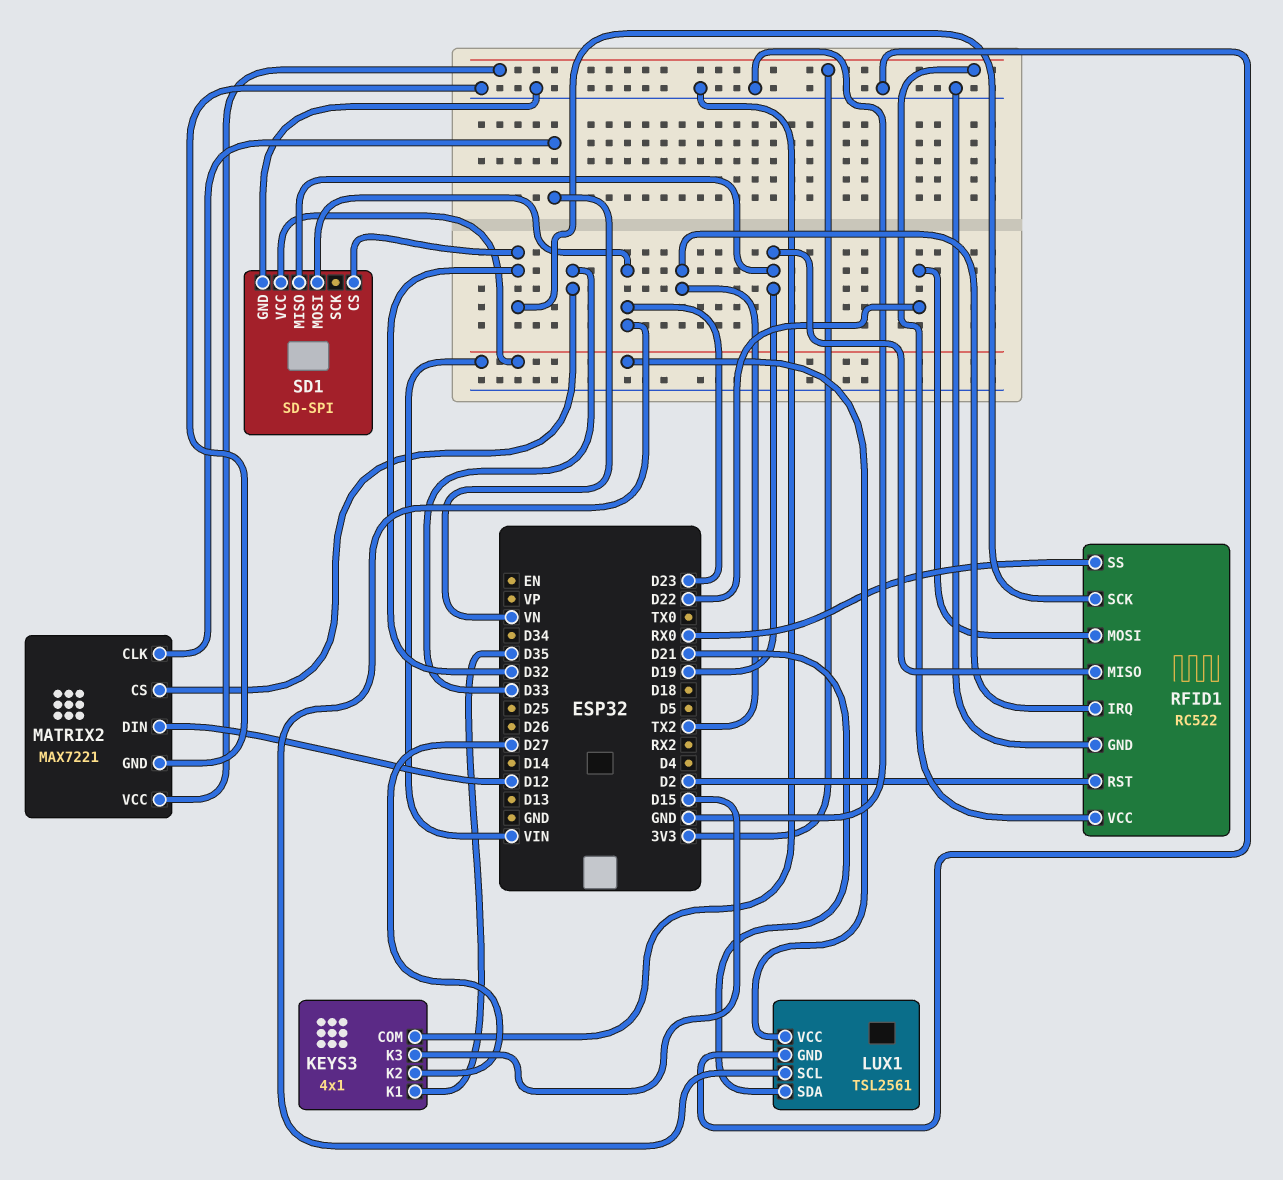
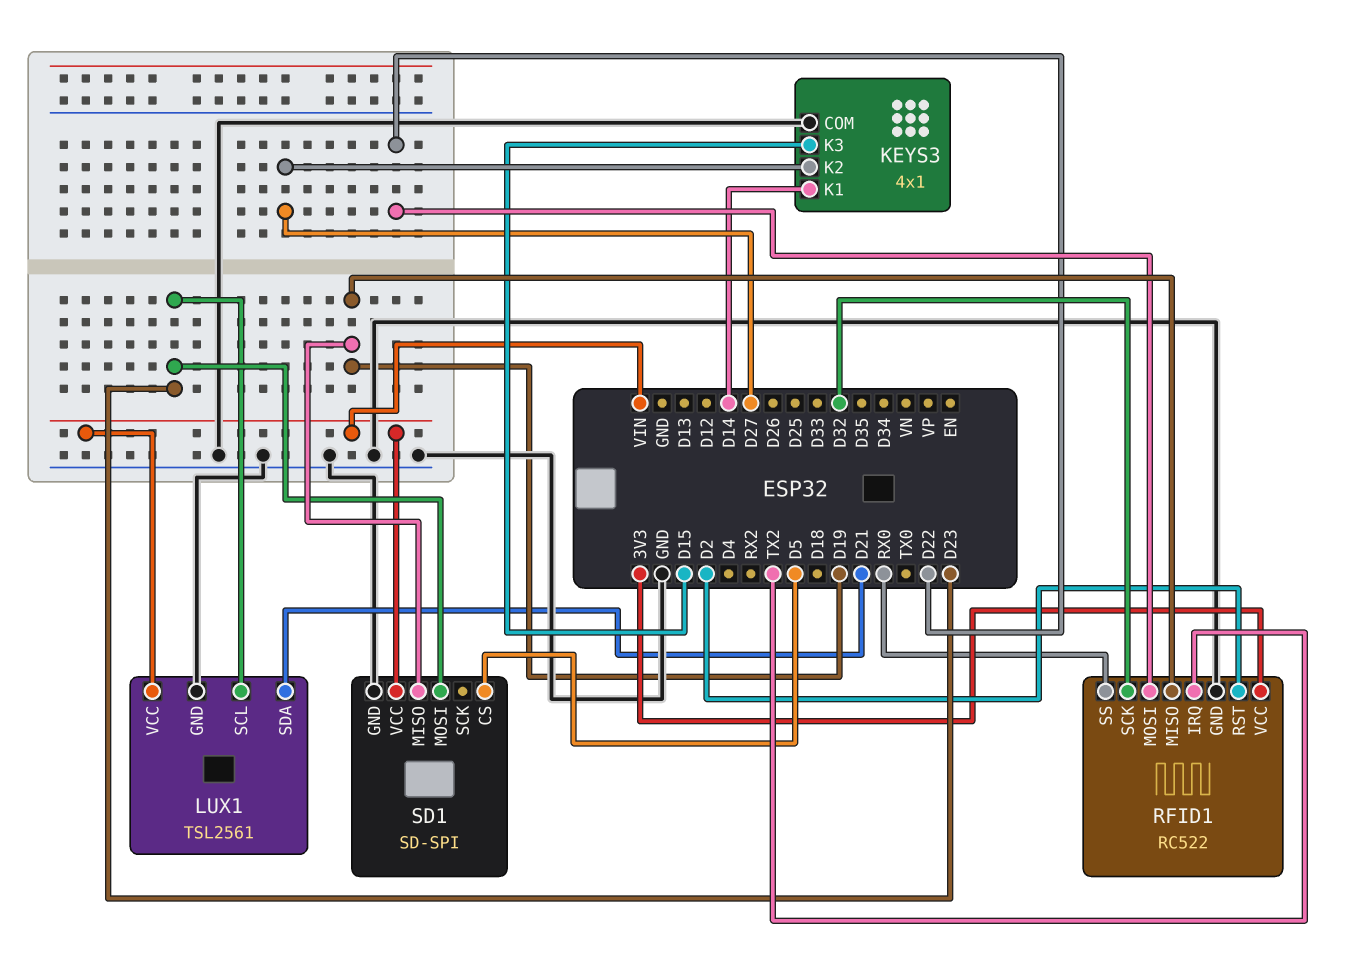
KEYS3 pin K1: D35 -> D14
MATRIX2: MAX7221 -> none
MATRIX2 pin CLK: VN -> none
MATRIX2 pin CS: D33 -> none
MATRIX2 pin DIN: D12 -> none
MATRIX2 pin GND: GND -> none
MATRIX2 pin VCC: 3V3 -> none
SD1 pin CS: D32 -> D5

